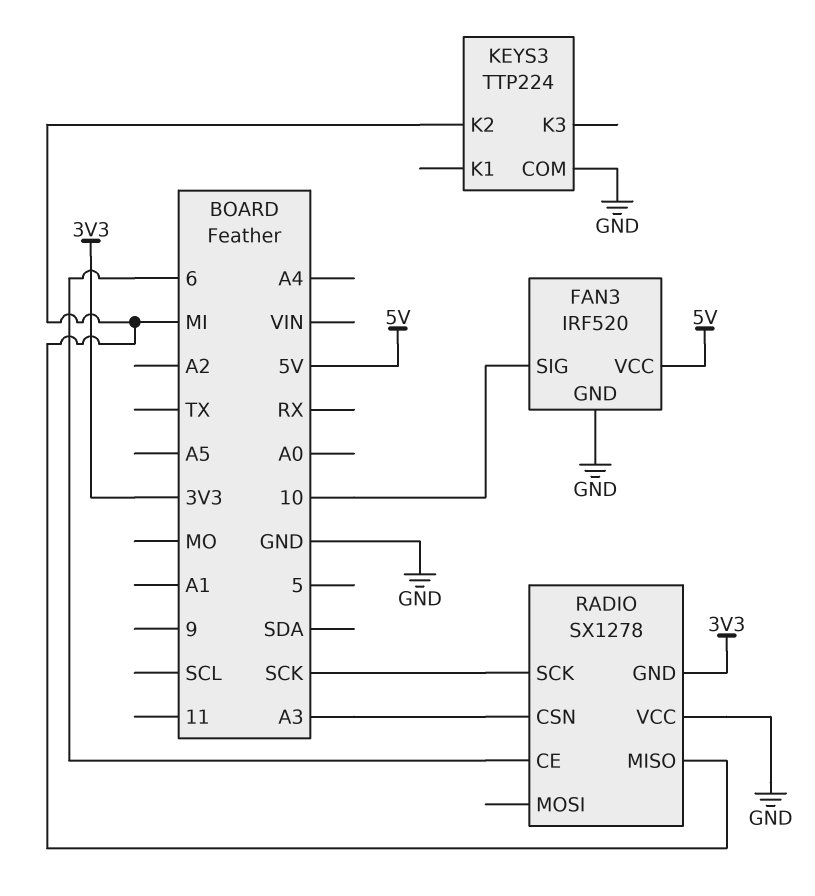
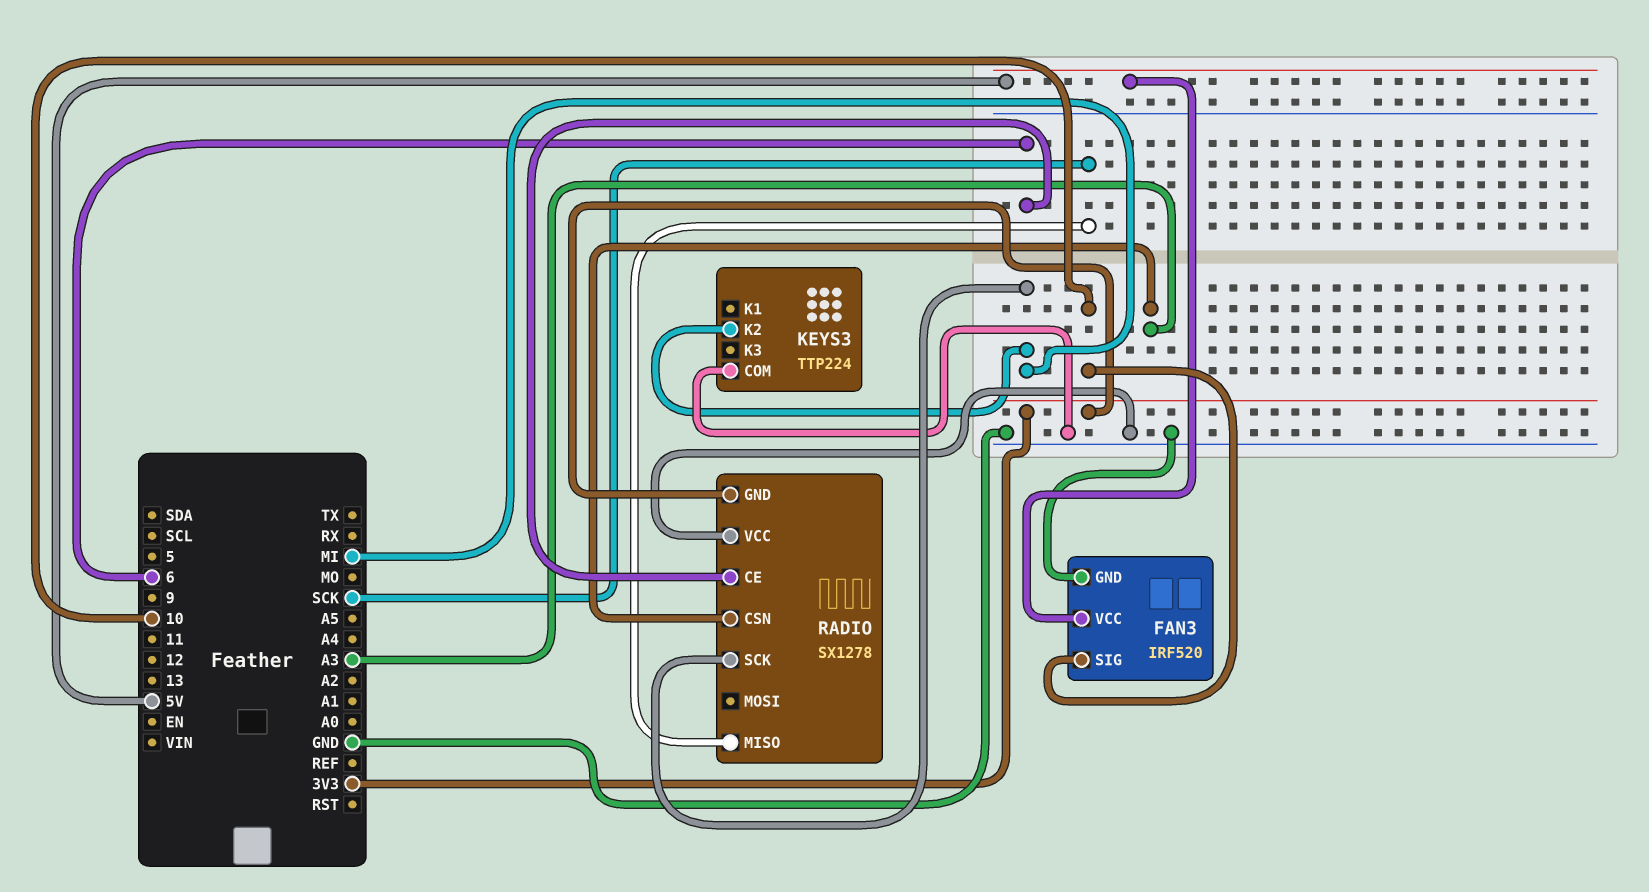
RADIO pin MISO: MI -> SCK
RADIO pin SCK: SCK -> MI

